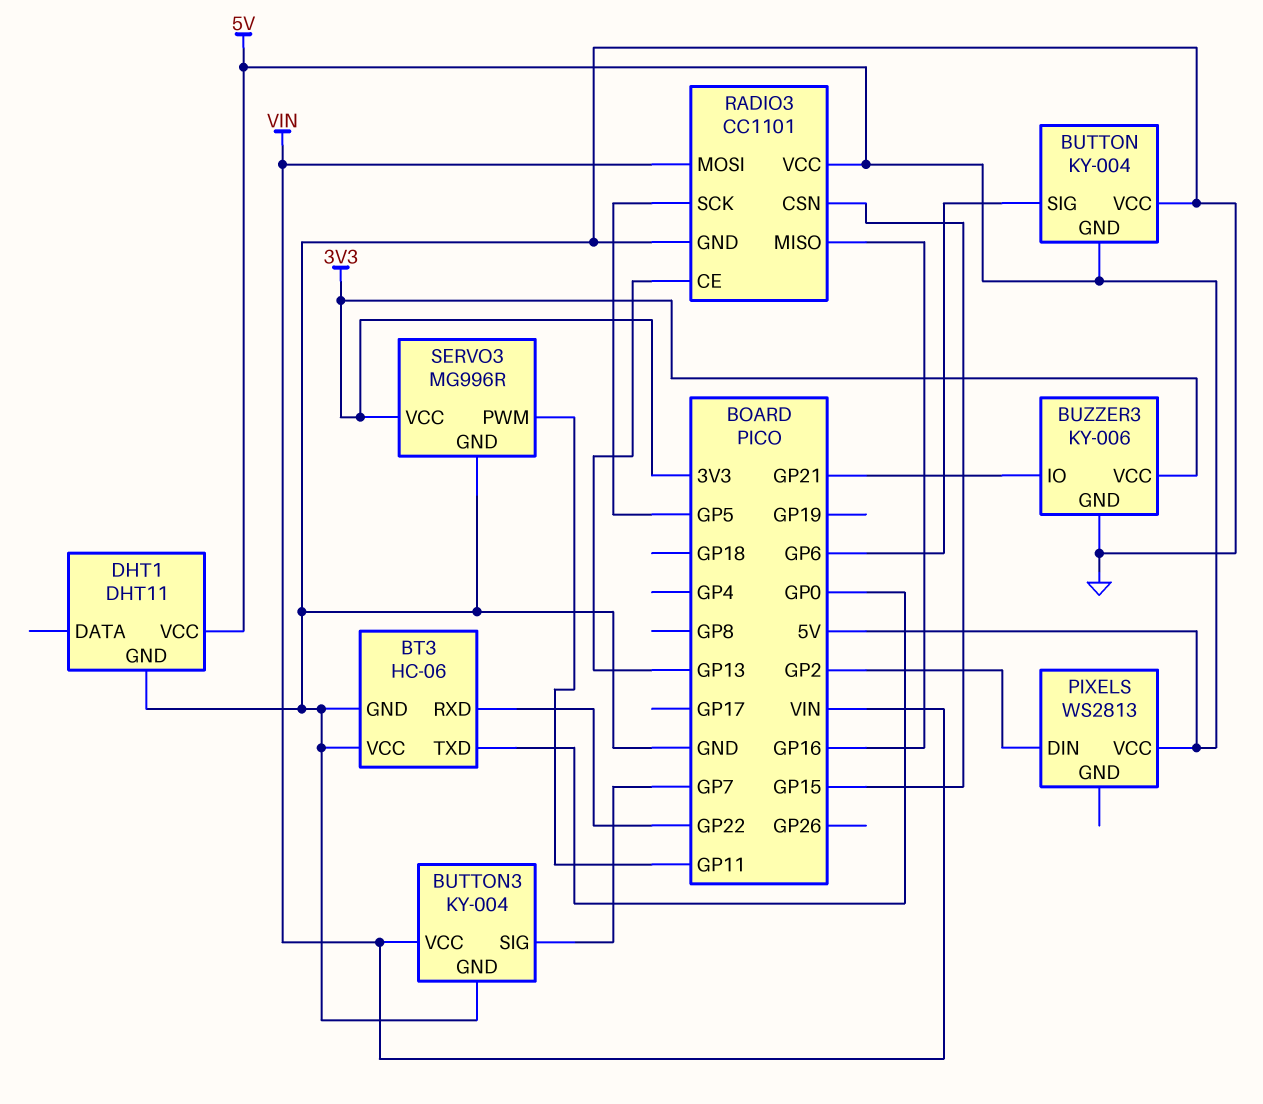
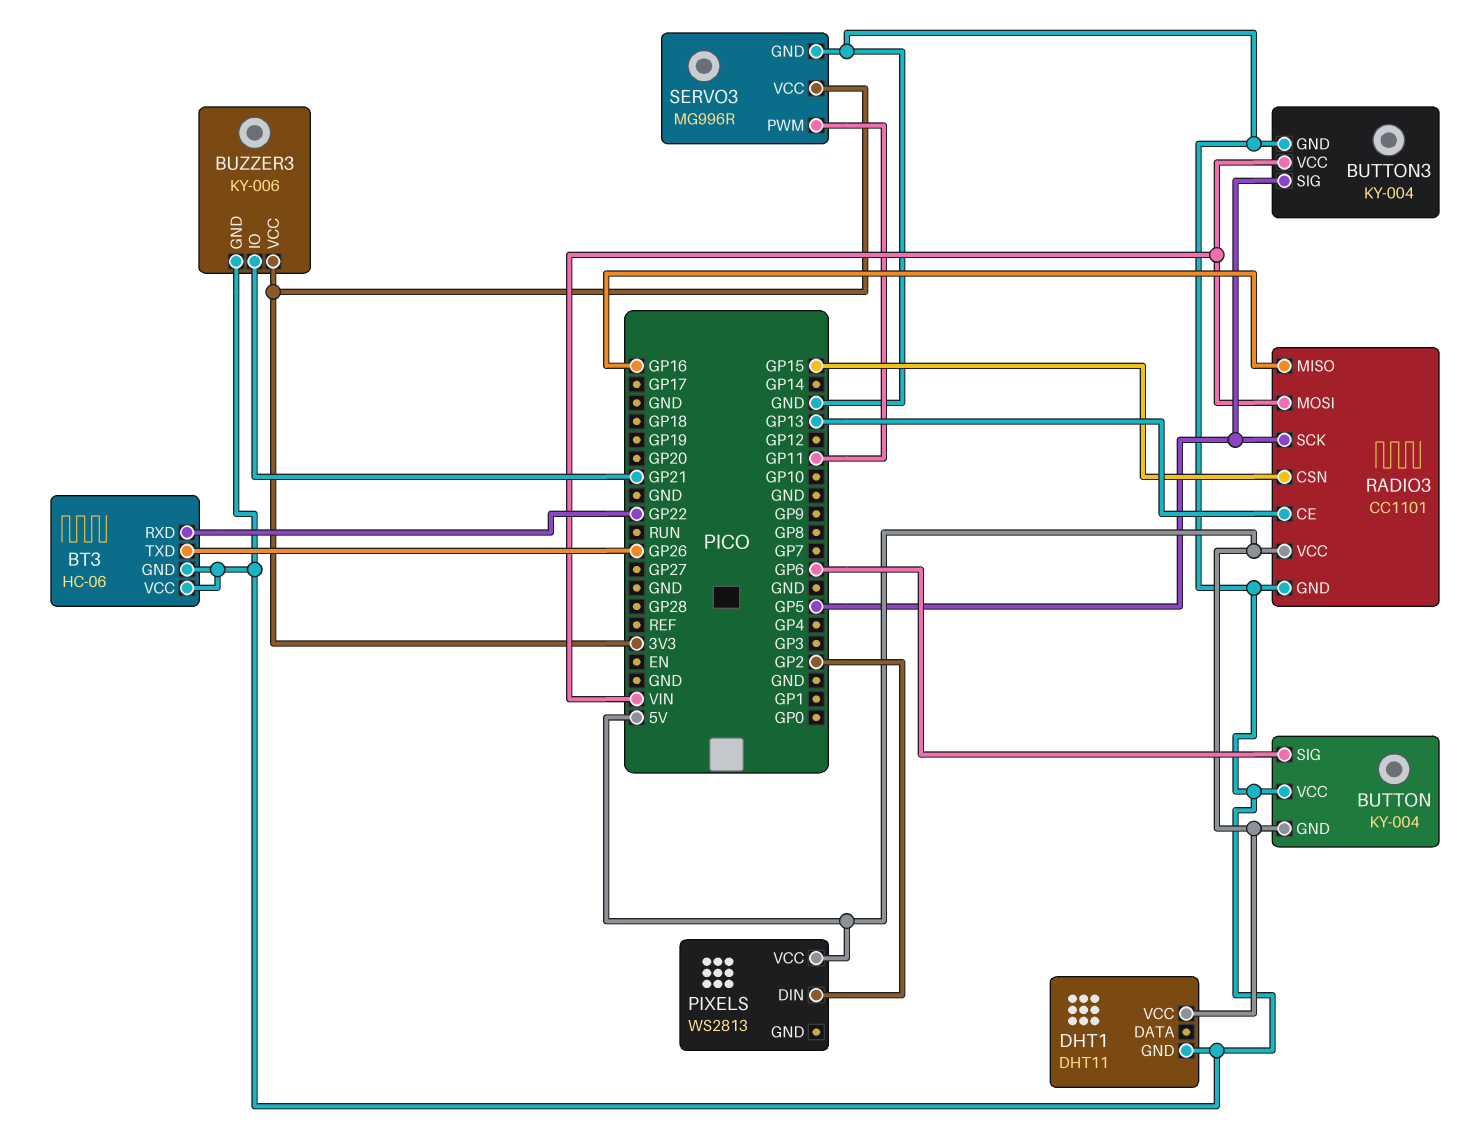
BT3 pin TXD: GP0 -> GP26
BUTTON3 pin SIG: GP7 -> GP5

